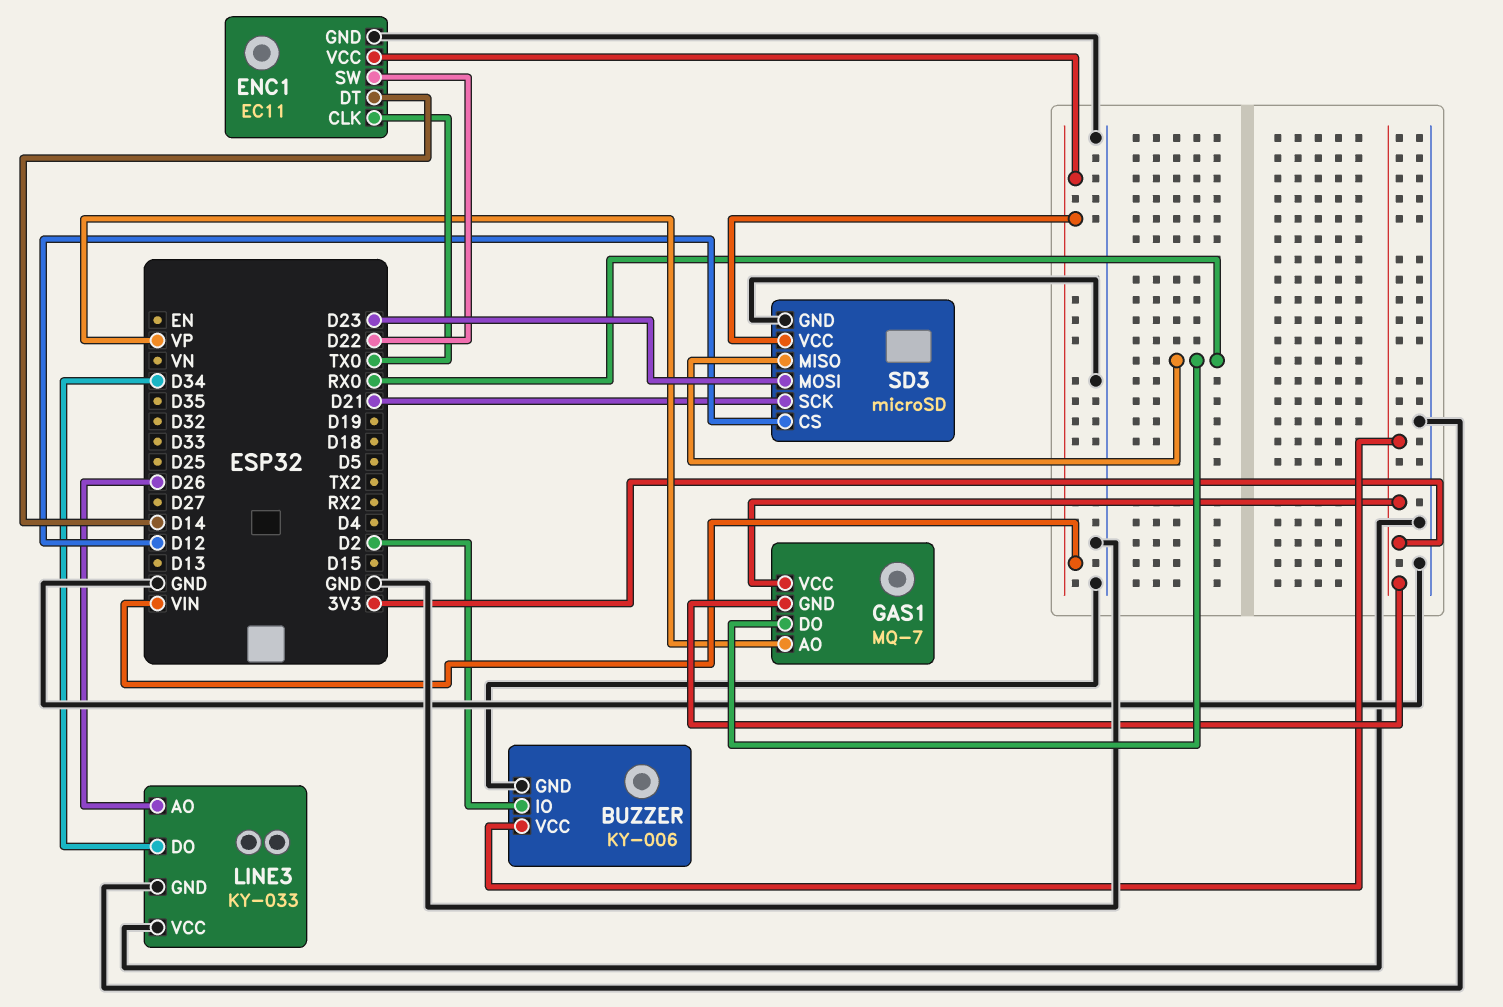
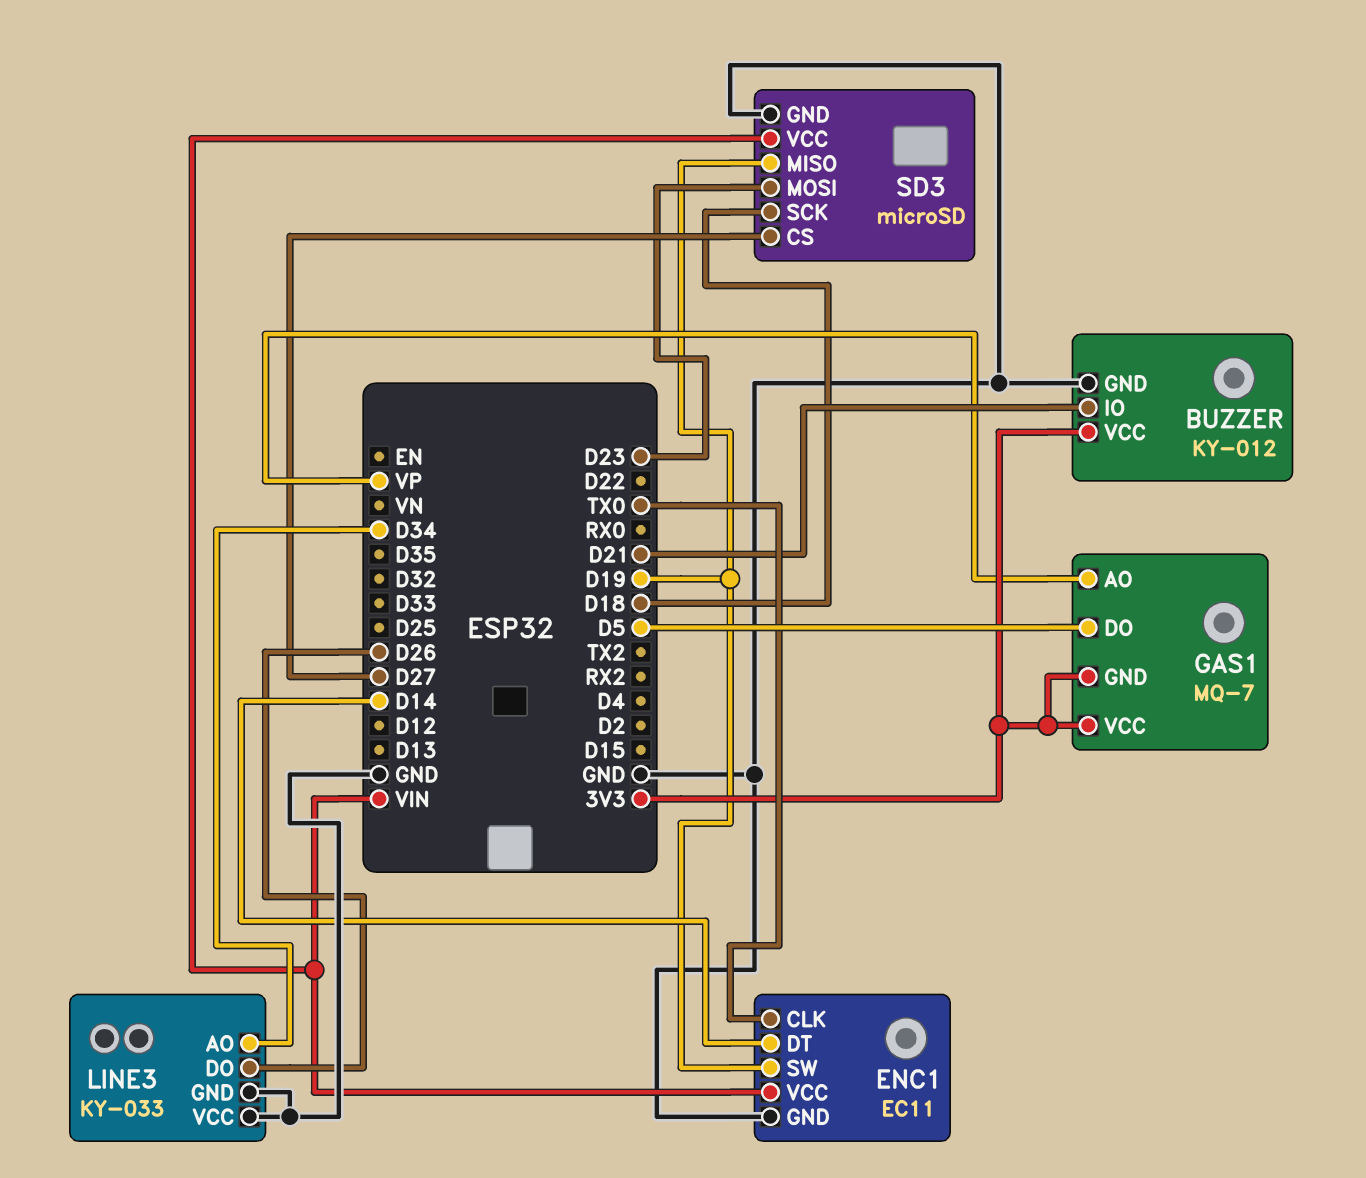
BUZZER: KY-006 -> KY-012
BUZZER pin IO: D2 -> D21
ENC1 pin SW: D22 -> D19
GAS1 pin DO: RX0 -> D5
LINE3 pin AO: D26 -> D34
LINE3 pin DO: D34 -> D26
SD3 pin CS: D12 -> D27
SD3 pin MISO: RX0 -> D19
SD3 pin SCK: D21 -> D18

